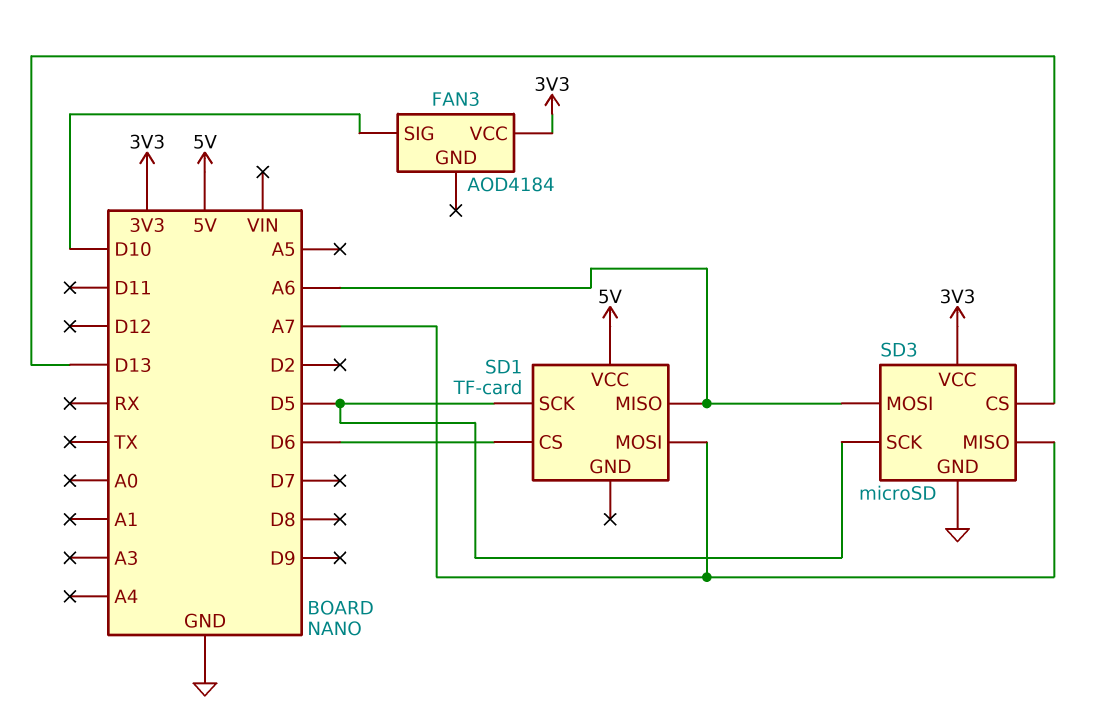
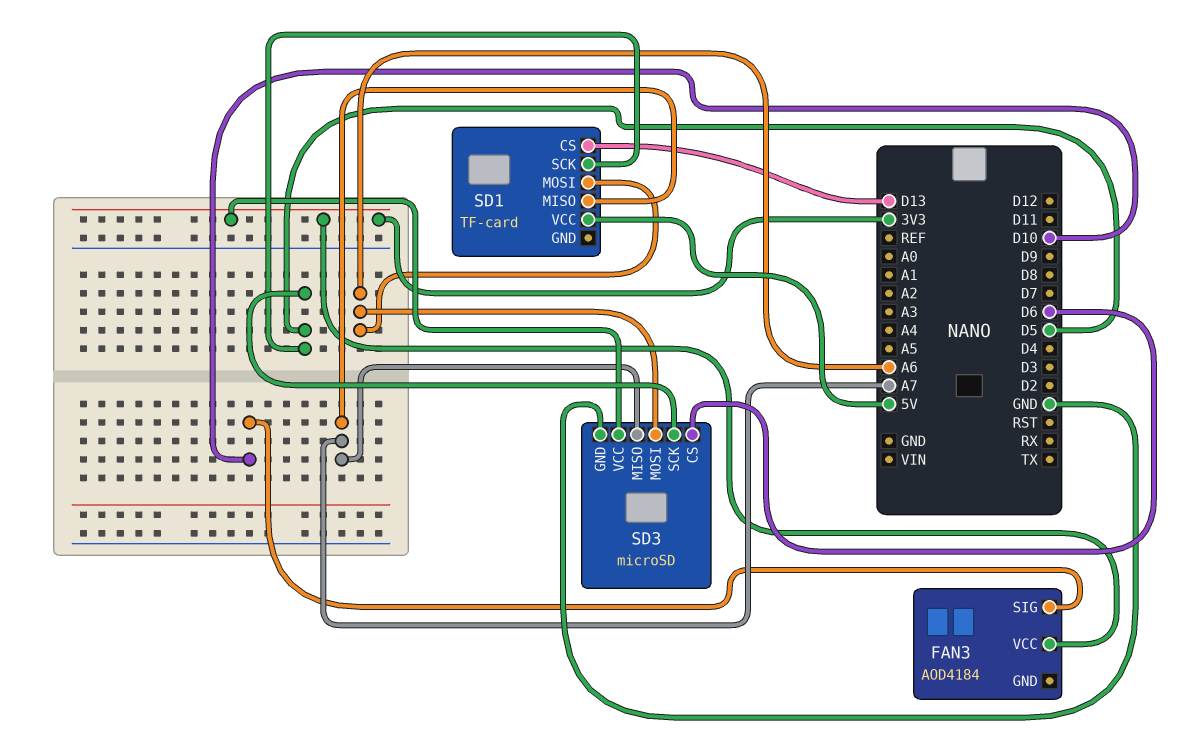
SD1 pin CS: D6 -> D13
SD1 pin MISO: A6 -> A7
SD1 pin MOSI: A7 -> A6
SD3 pin CS: D13 -> D6

